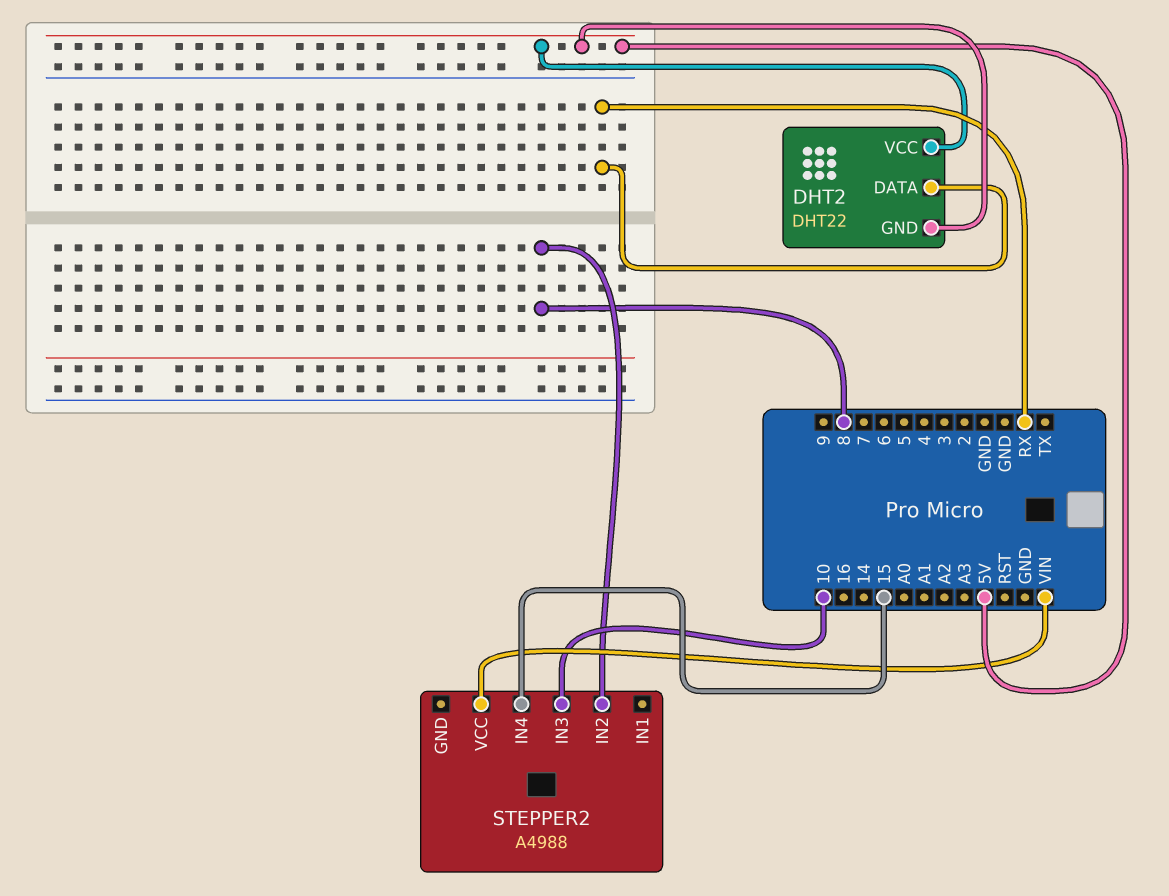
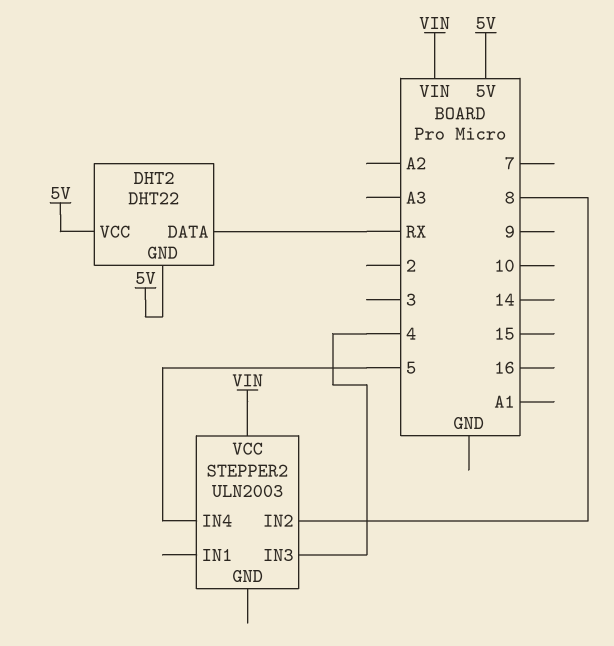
STEPPER2: A4988 -> ULN2003
STEPPER2 pin IN3: 10 -> 4
STEPPER2 pin IN4: 15 -> 5

